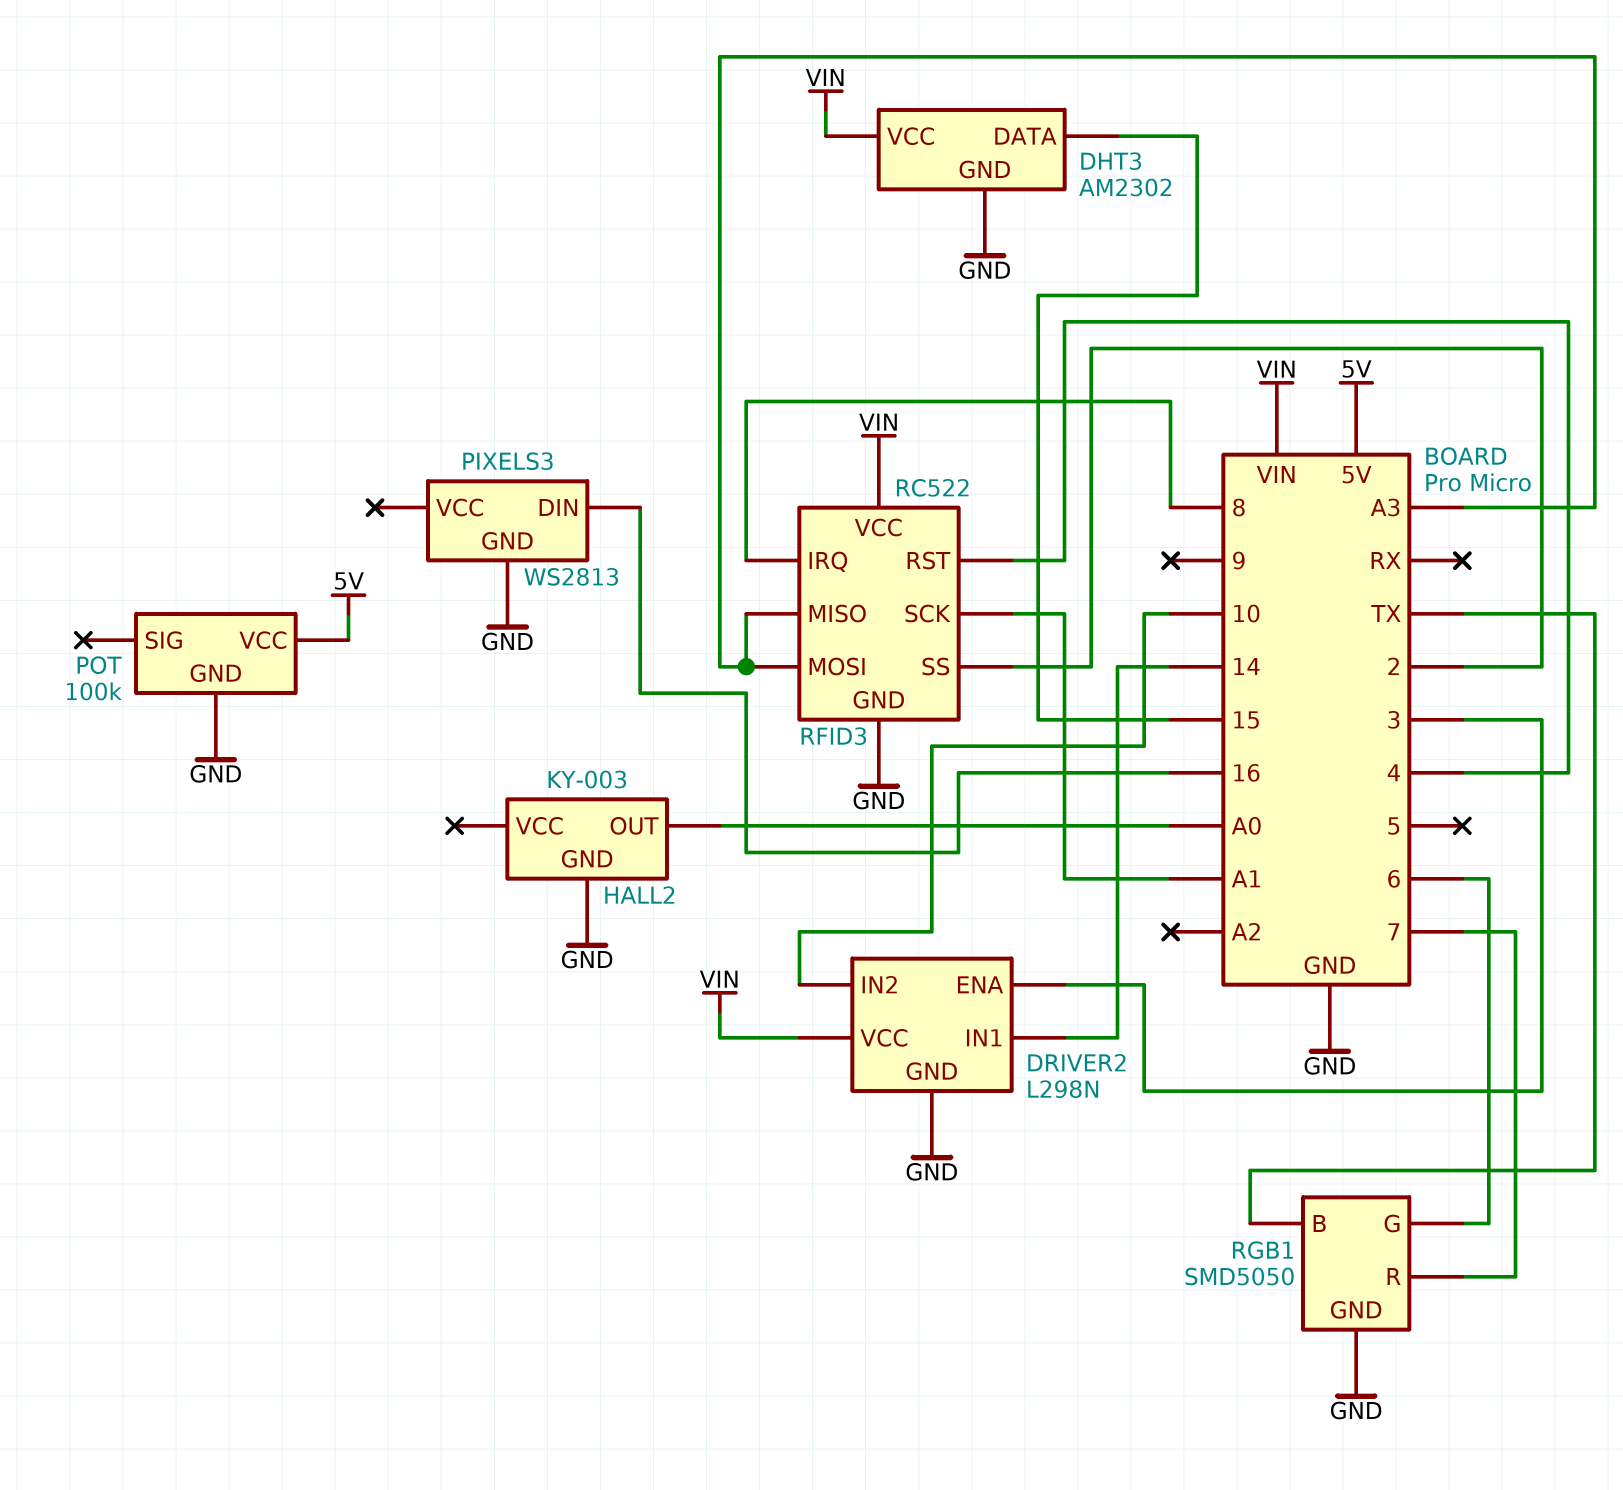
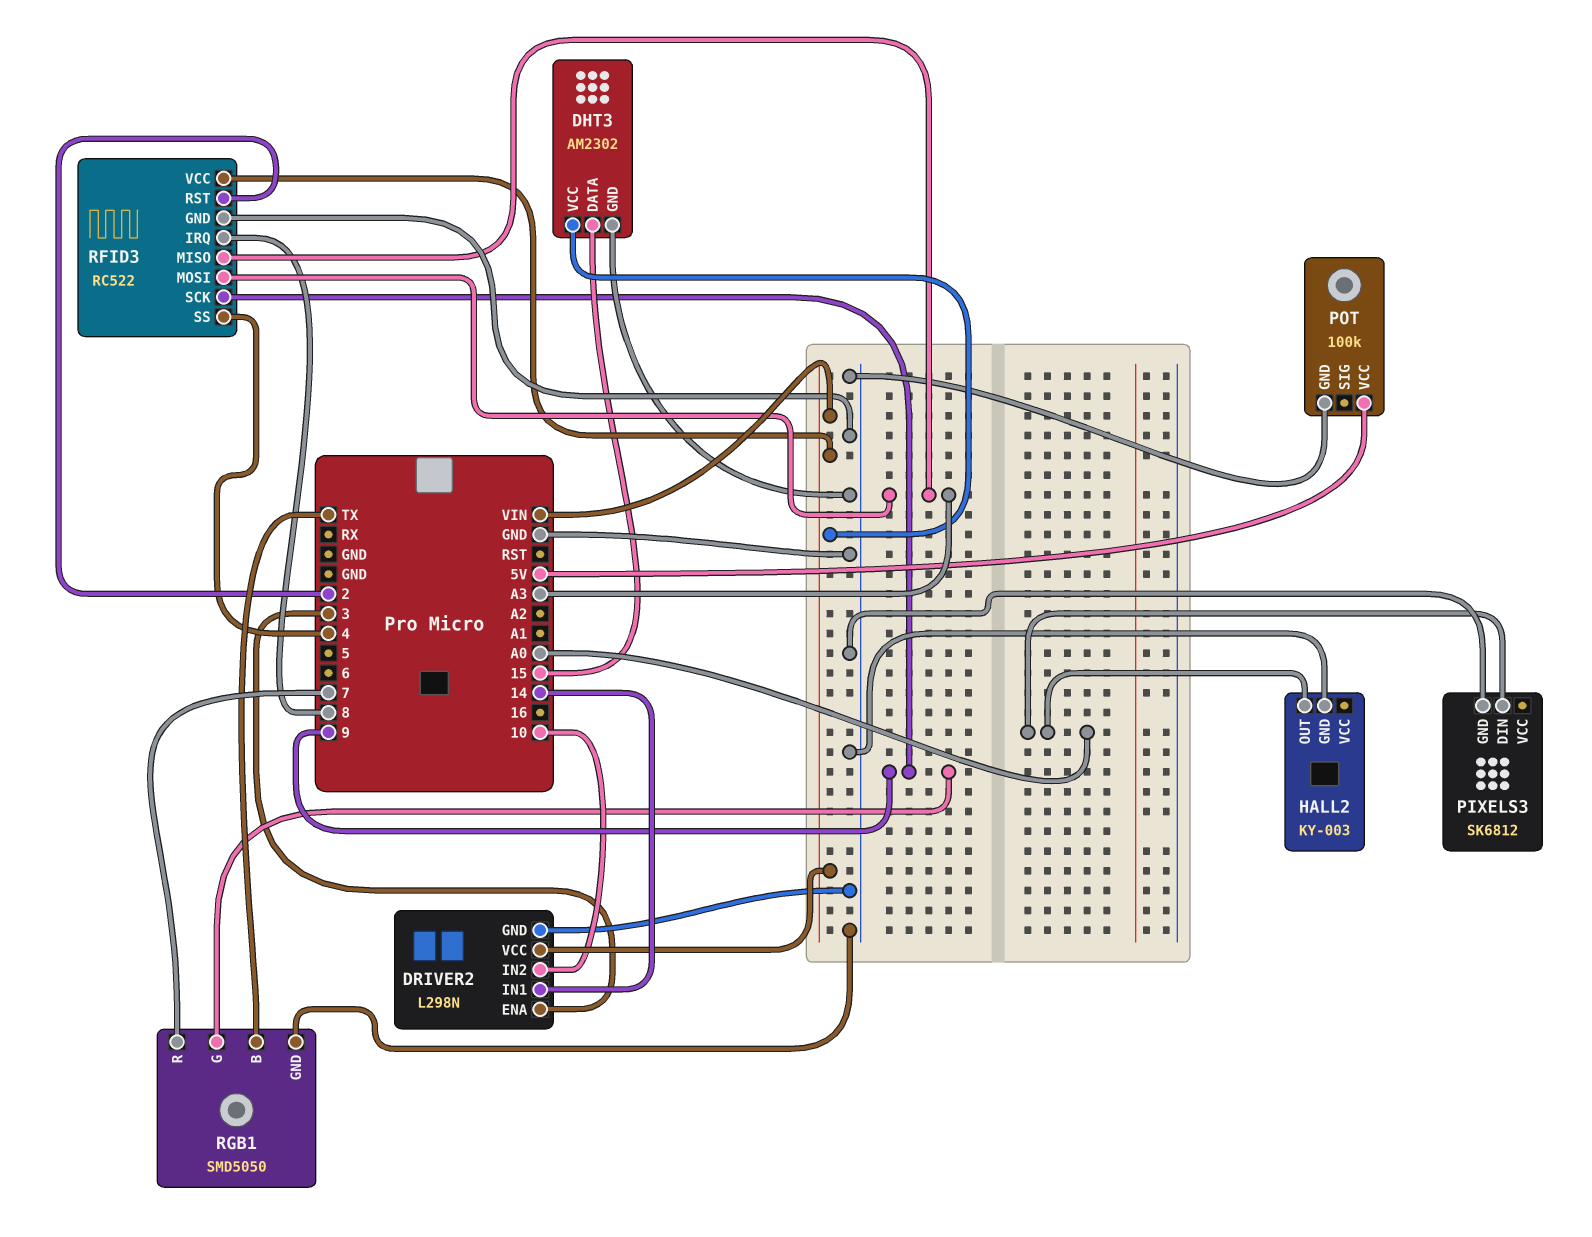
PIXELS3: WS2813 -> SK6812
PIXELS3 pin DIN: 16 -> A0
RFID3 pin RST: 4 -> 2
RFID3 pin SCK: A1 -> 9
RFID3 pin SS: 2 -> 4
RGB1 pin G: 6 -> 9

